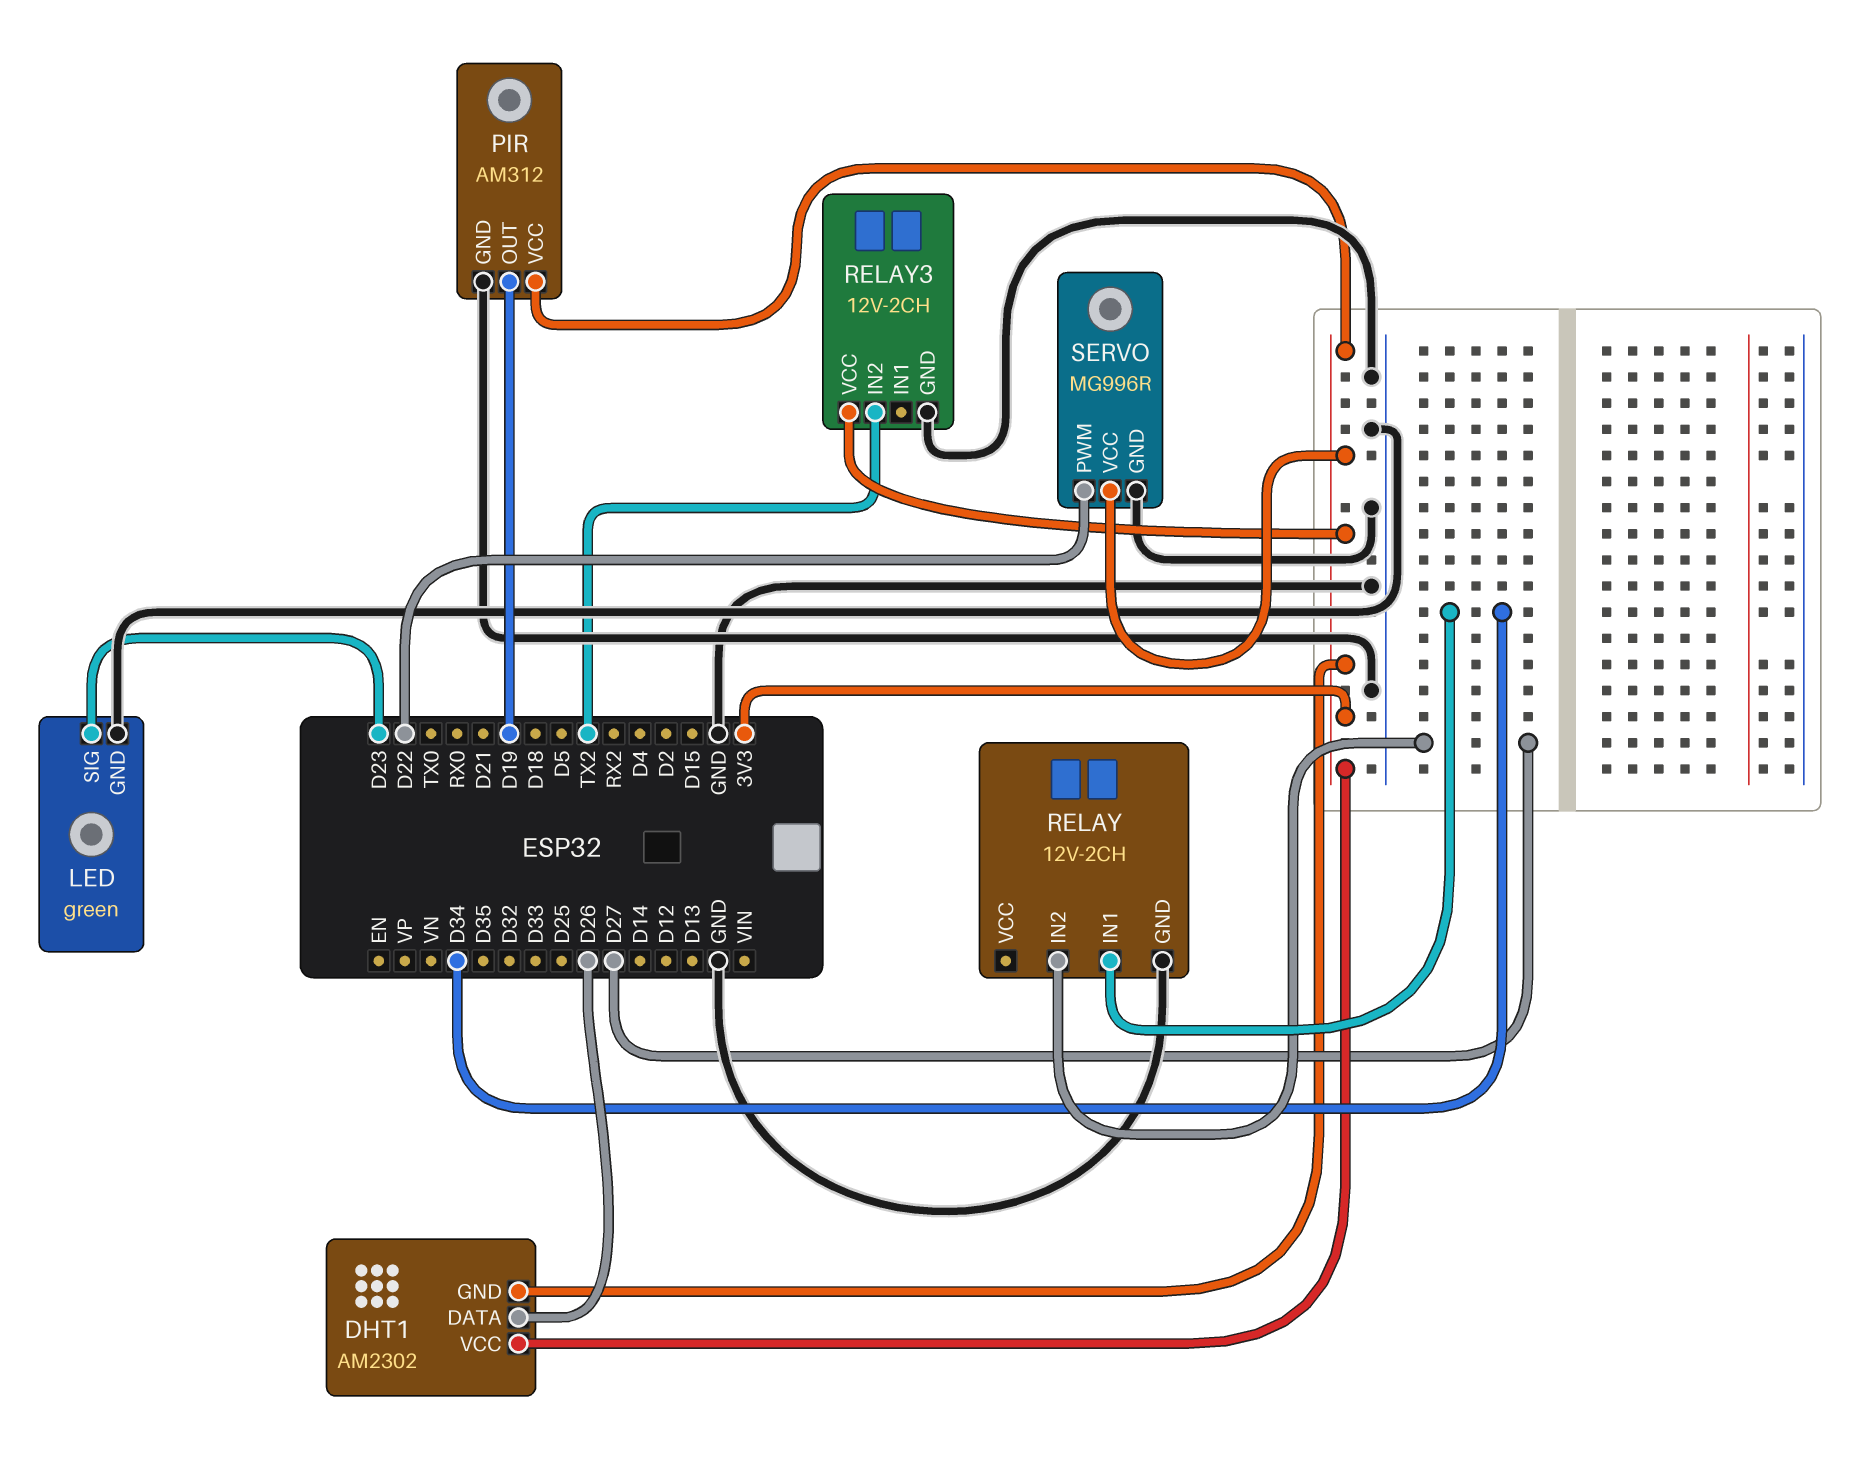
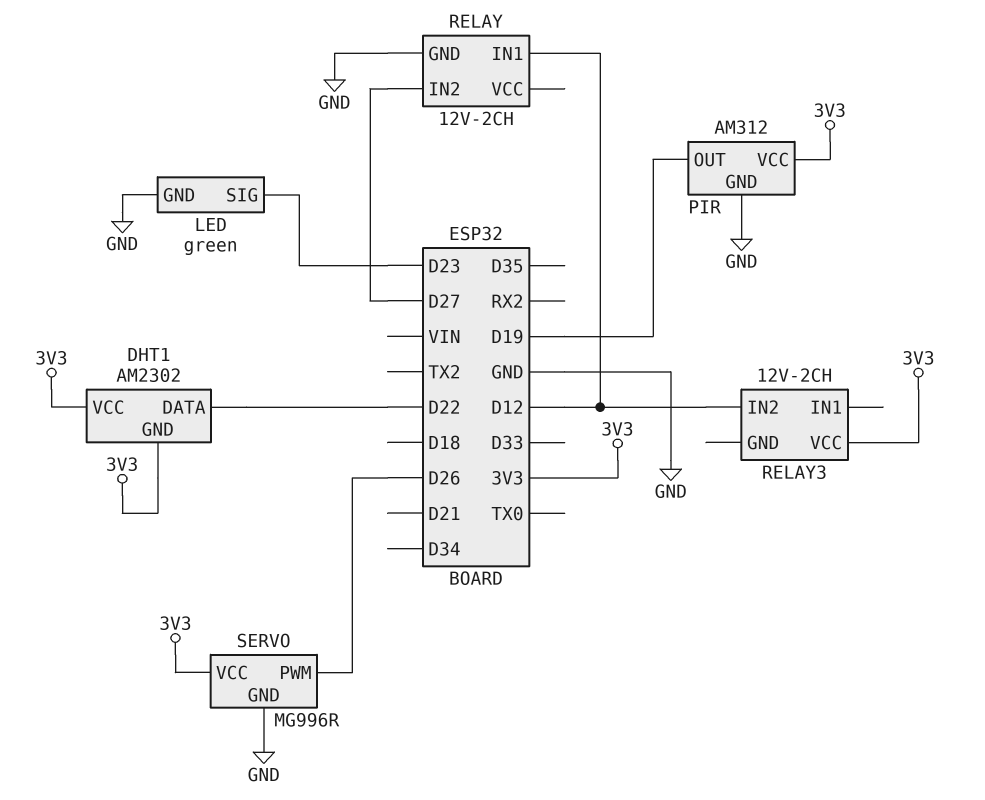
DHT1 pin DATA: D26 -> D22
RELAY pin IN1: D34 -> D12
RELAY3 pin GND: GND -> none
RELAY3 pin IN2: TX2 -> D12
SERVO pin PWM: D22 -> D26

